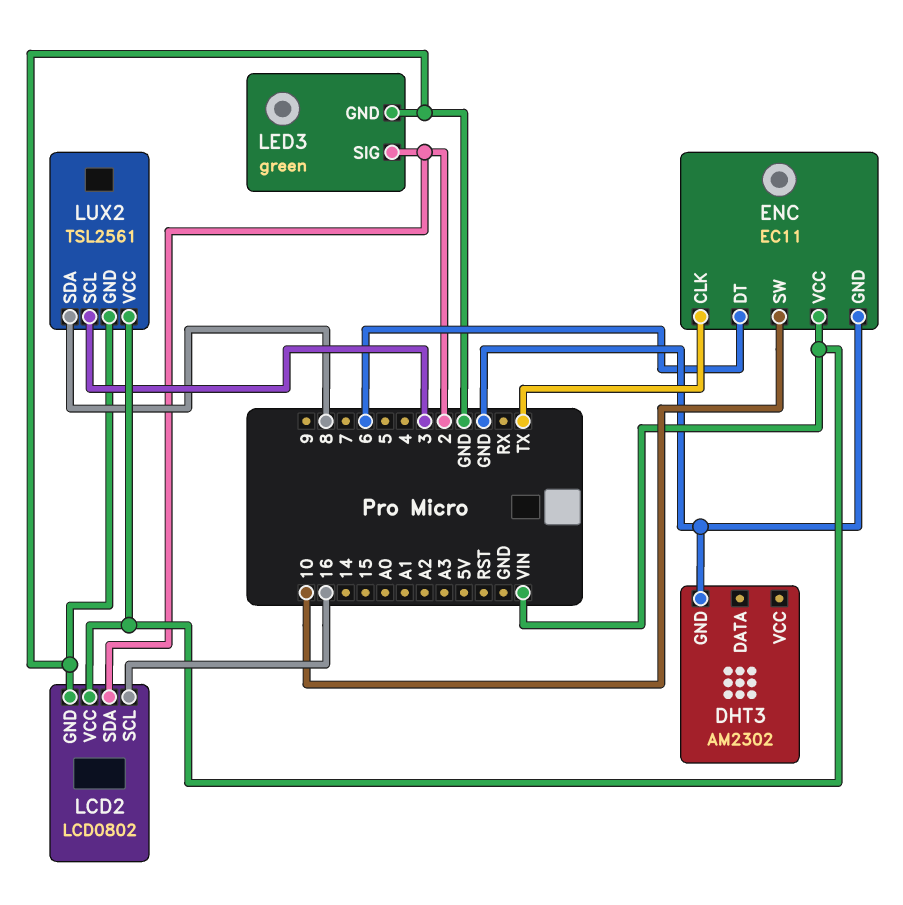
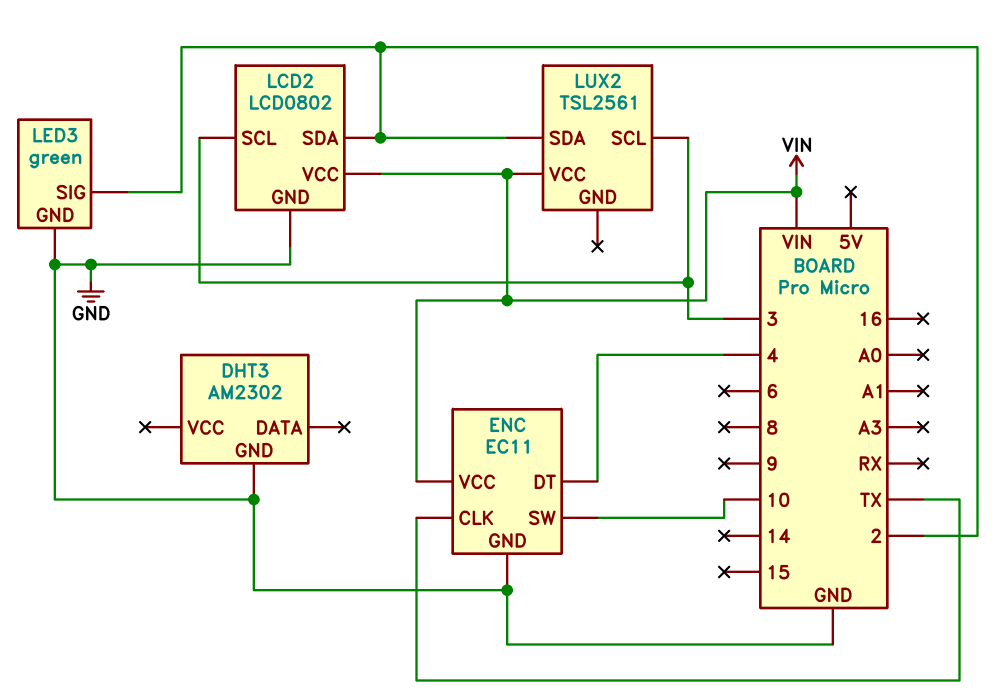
ENC pin DT: 6 -> 4
LCD2 pin SCL: 16 -> 3
LUX2 pin GND: GND -> none
LUX2 pin SDA: 8 -> 2

